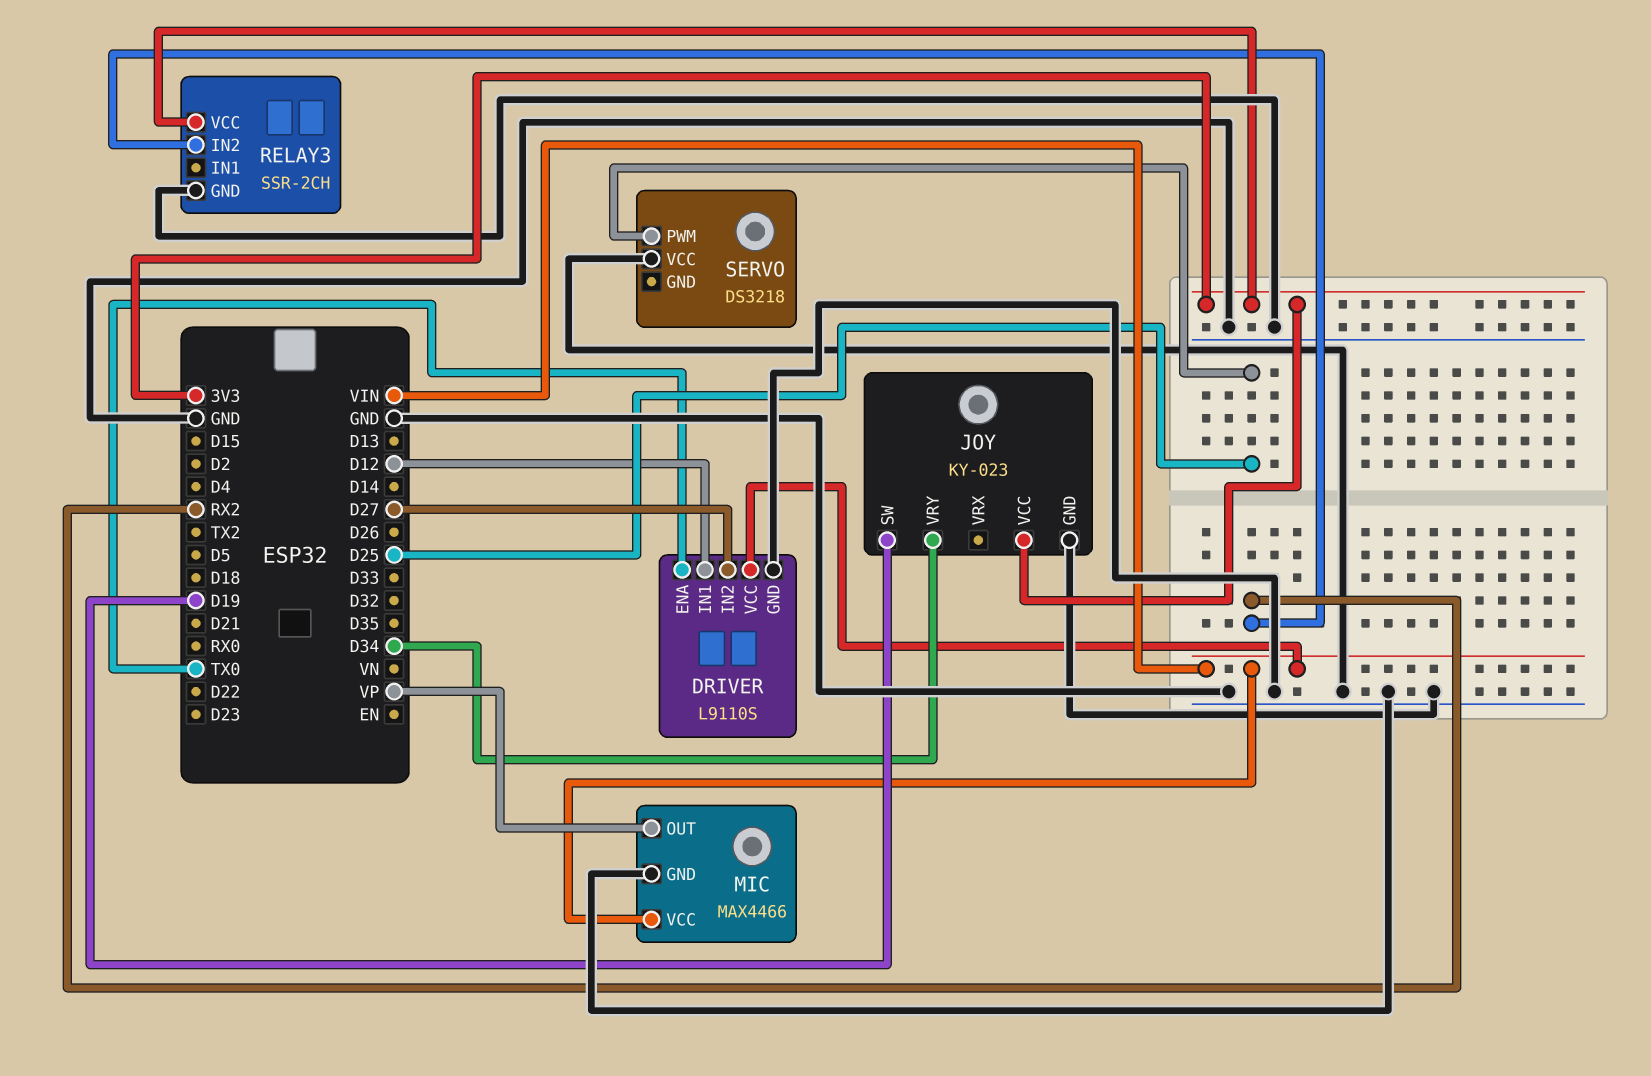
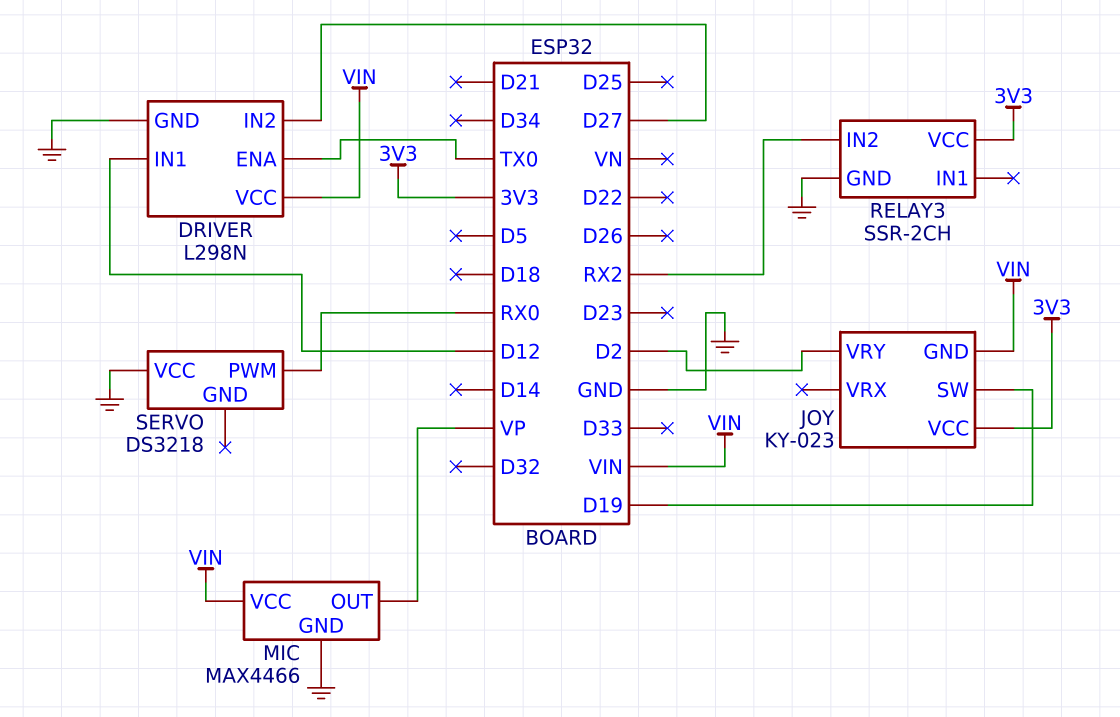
DRIVER: L9110S -> L298N
JOY pin GND: GND -> VIN
JOY pin VRY: D34 -> D2
SERVO pin PWM: D25 -> RX0

